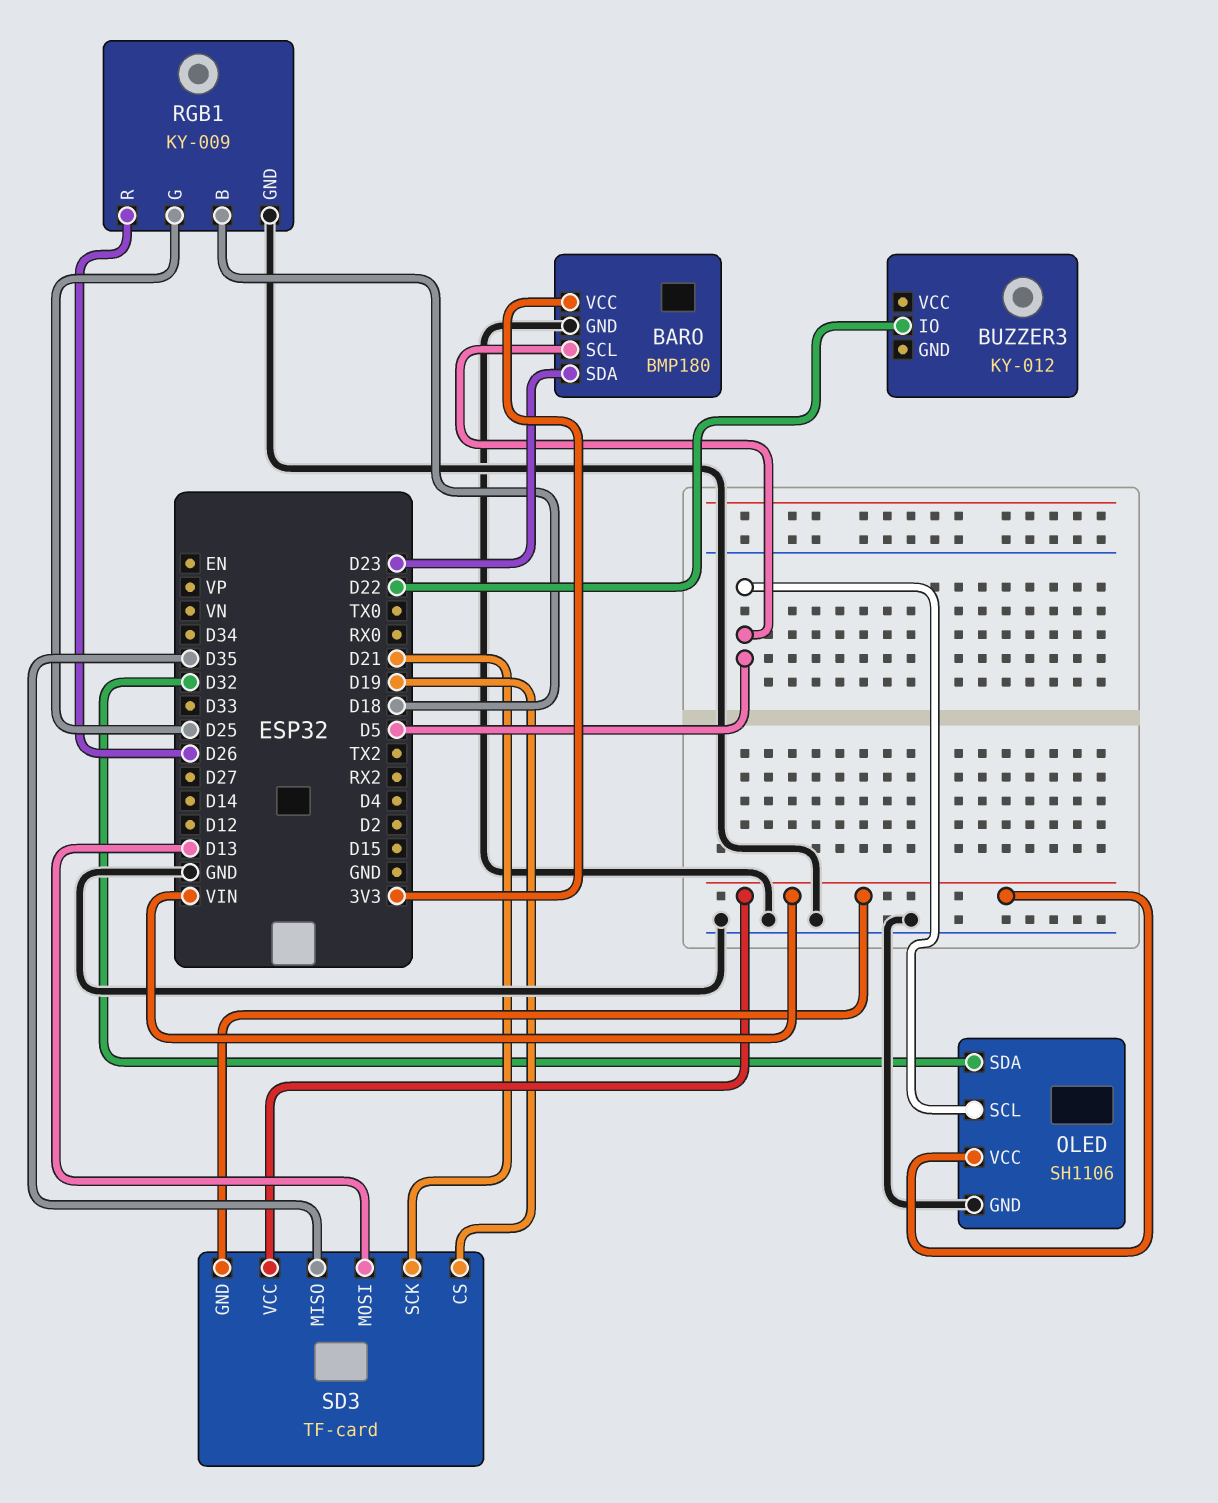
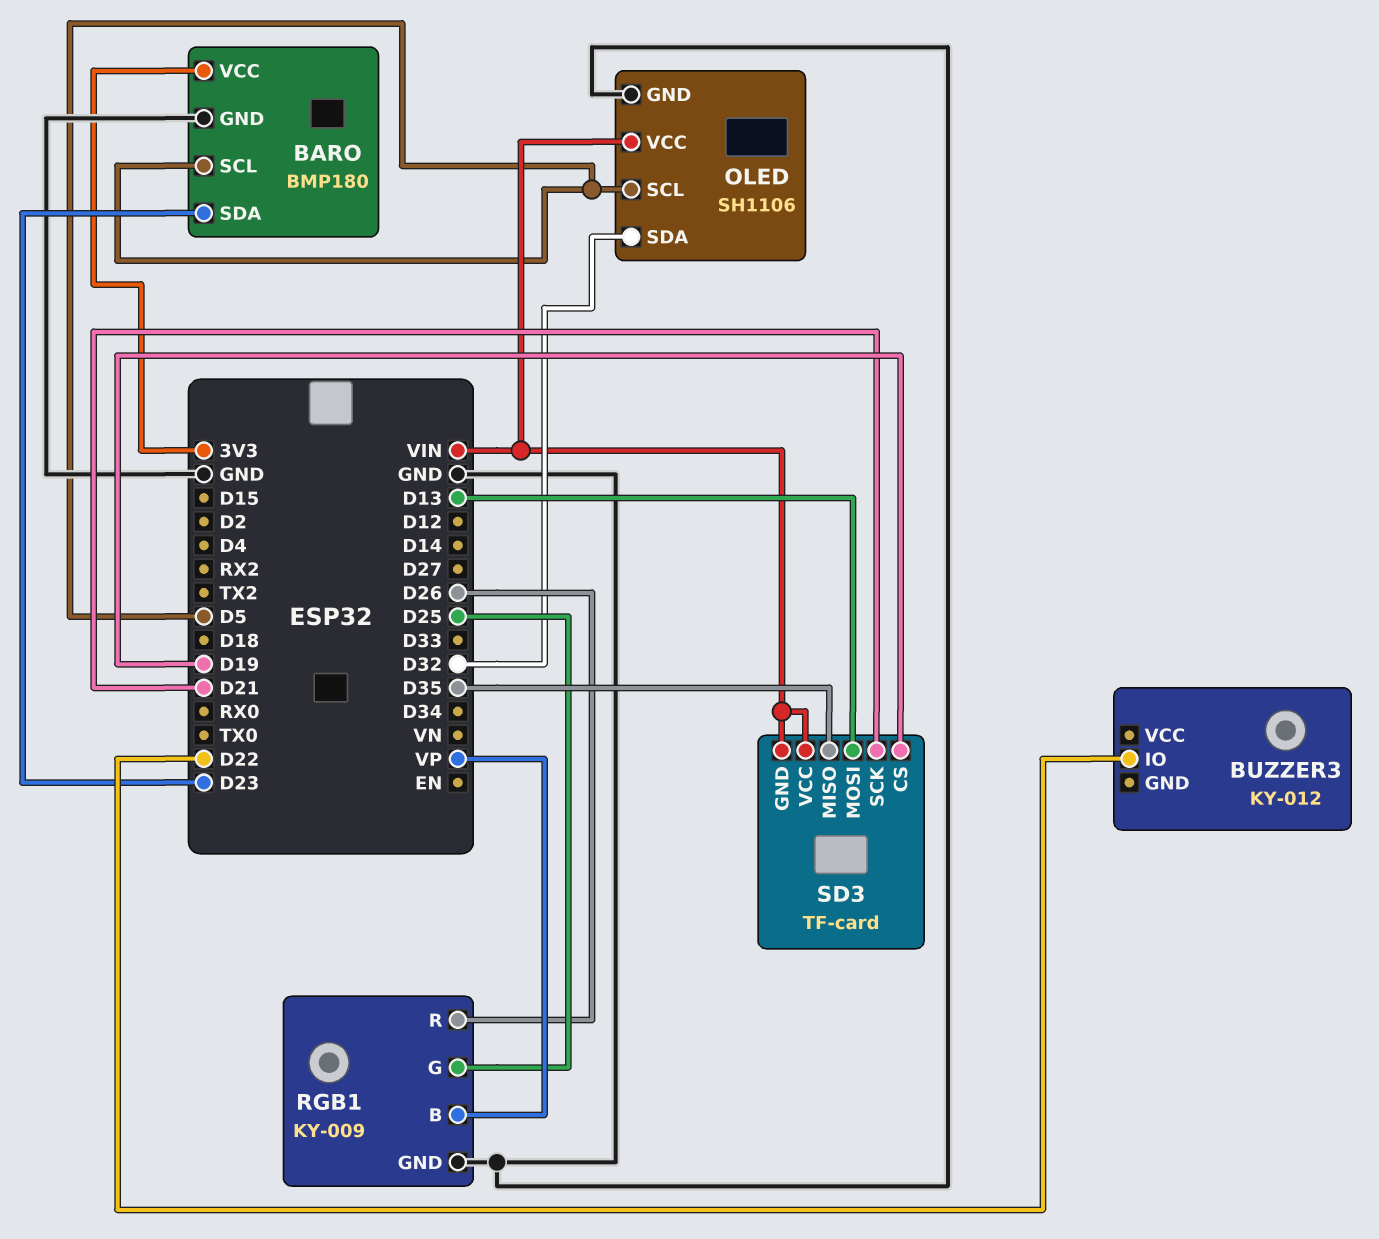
RGB1 pin B: D18 -> VP

